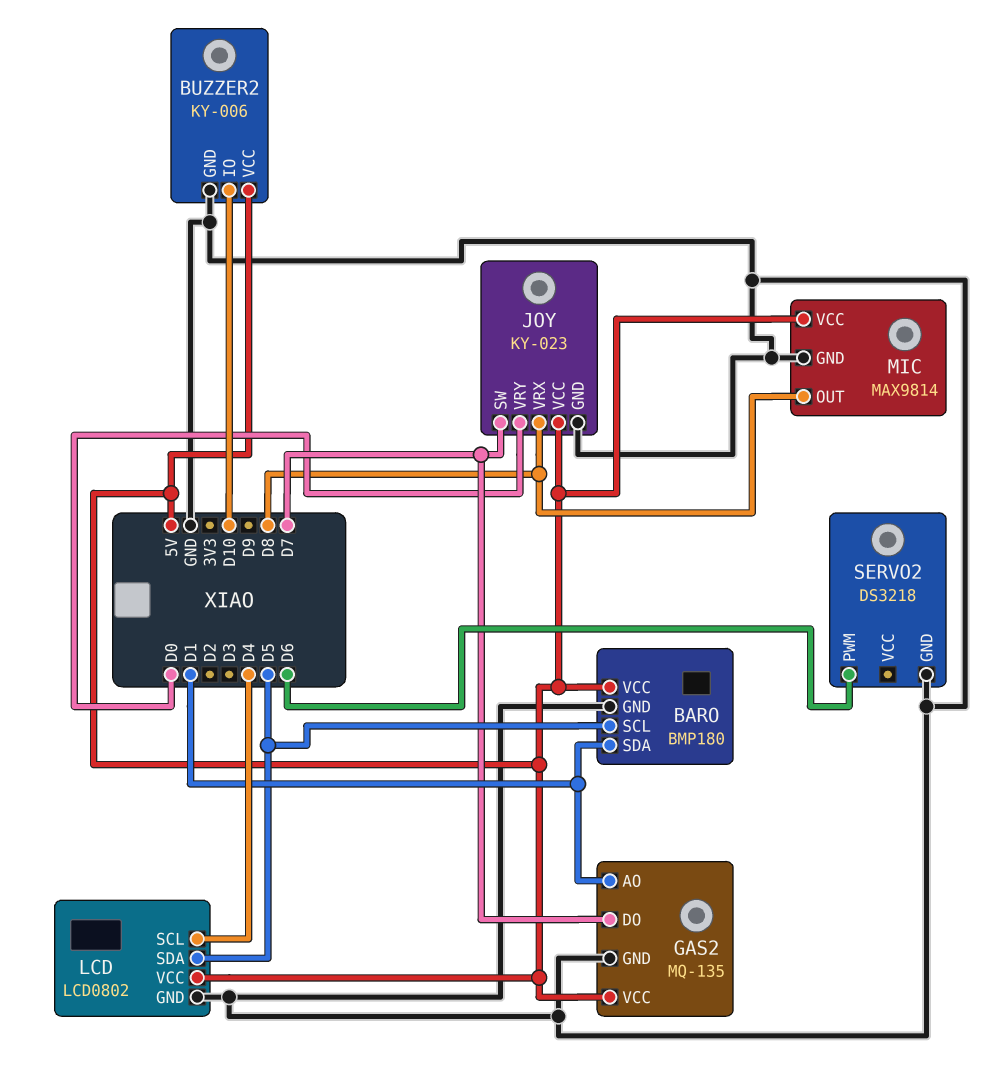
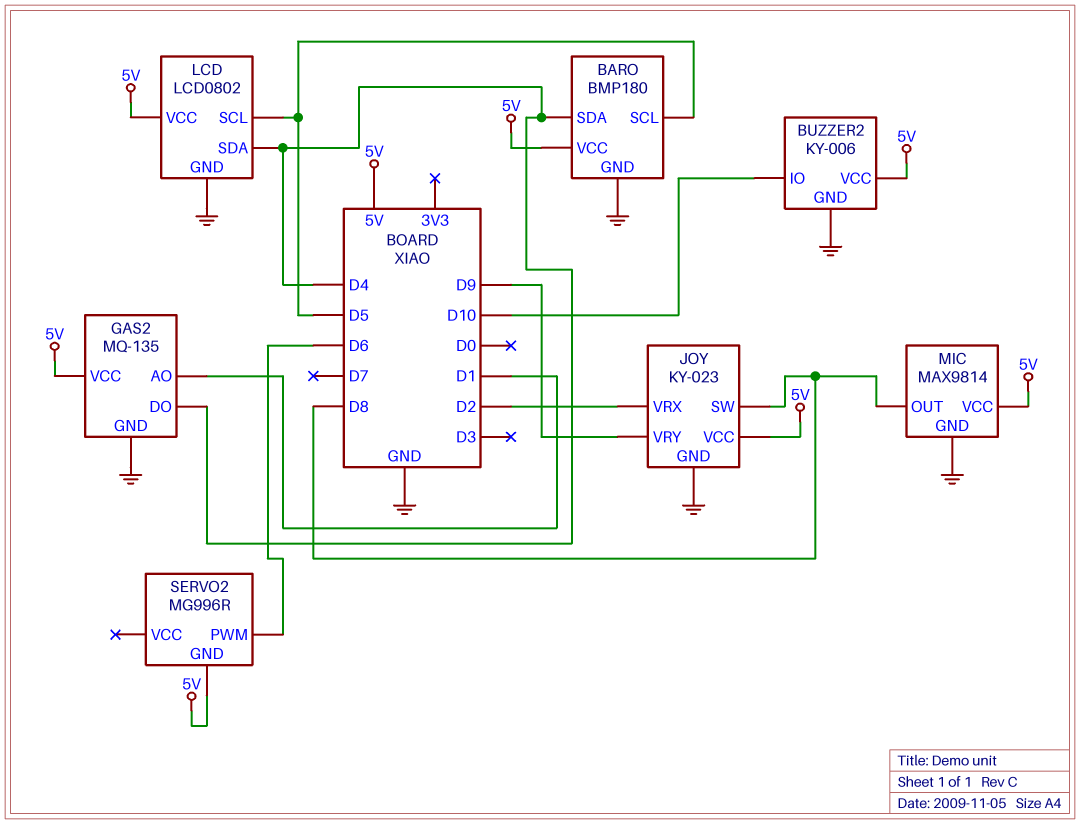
BARO pin SDA: D1 -> D4
GAS2 pin DO: D7 -> D4
JOY pin SW: D7 -> D8
JOY pin VRX: D8 -> D2
JOY pin VRY: D0 -> D9
LCD pin SCL: D4 -> D5
LCD pin SDA: D5 -> D4
SERVO2: DS3218 -> MG996R
SERVO2 pin GND: GND -> 5V

